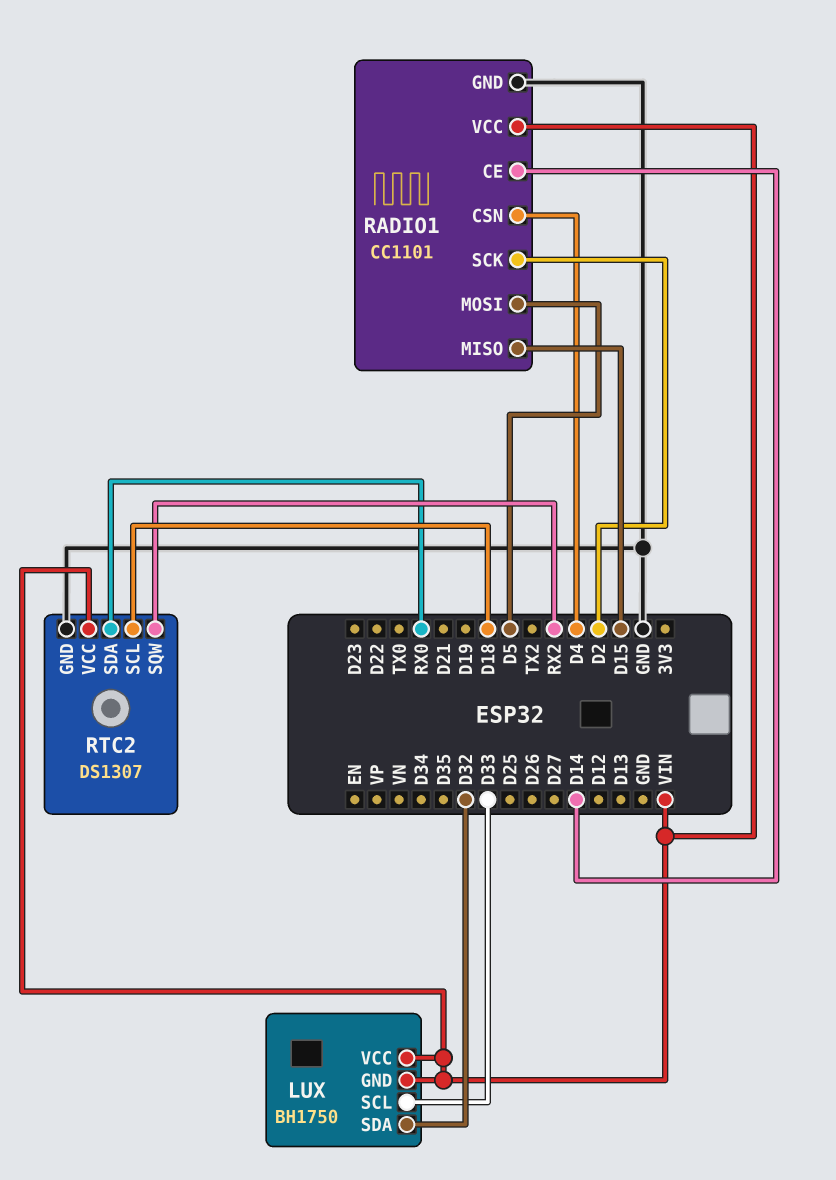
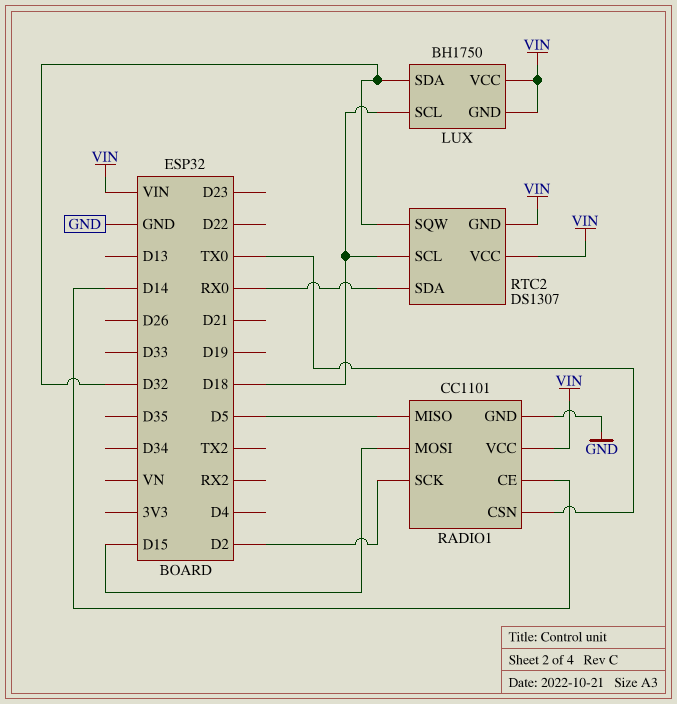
LUX pin SCL: D33 -> D18
RADIO1 pin CSN: D4 -> TX0
RADIO1 pin MISO: D15 -> D5
RADIO1 pin MOSI: D5 -> D15
RTC2 pin GND: GND -> VIN
RTC2 pin SQW: RX2 -> D32

